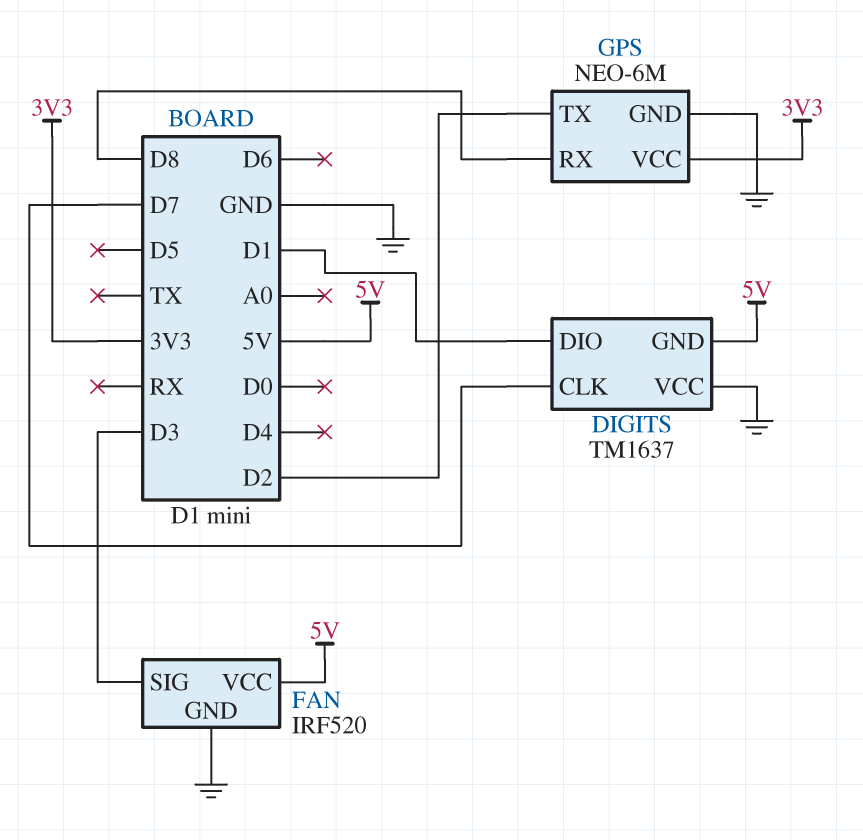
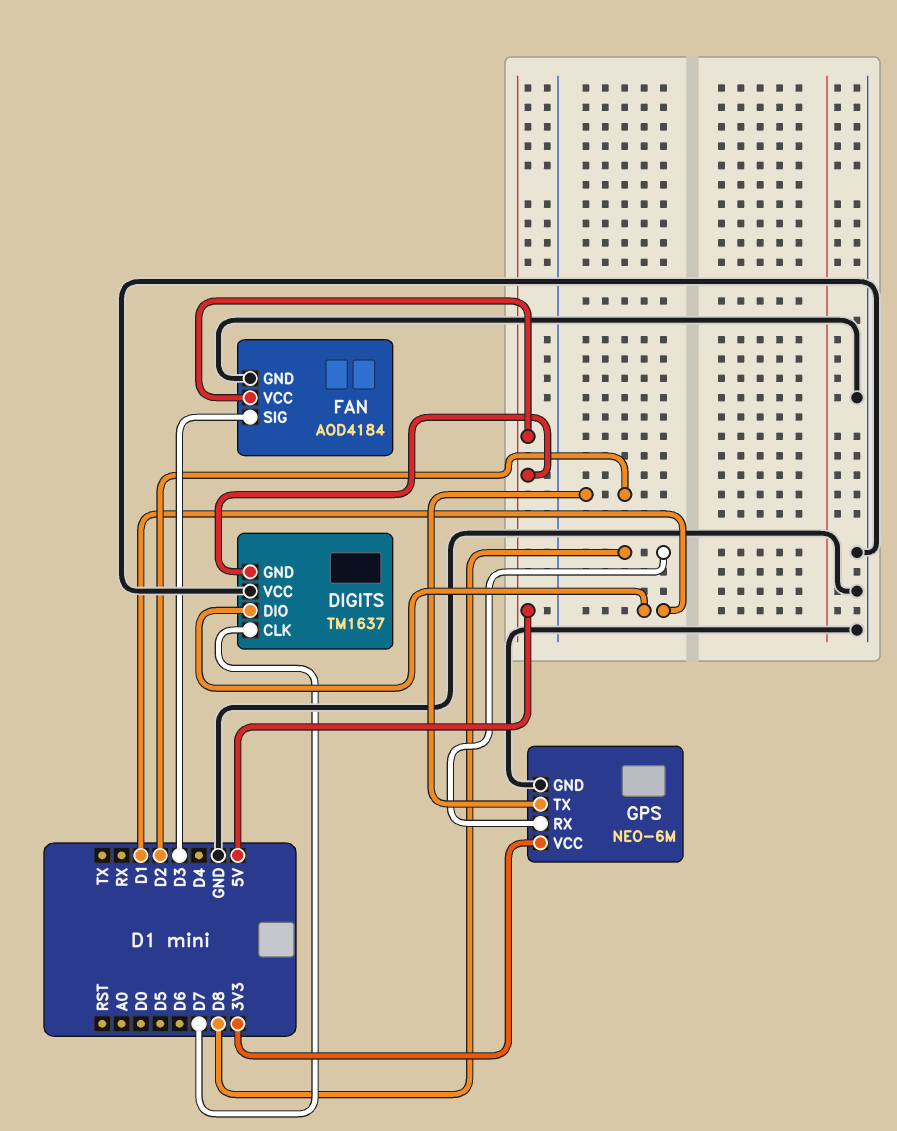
FAN: IRF520 -> AOD4184

